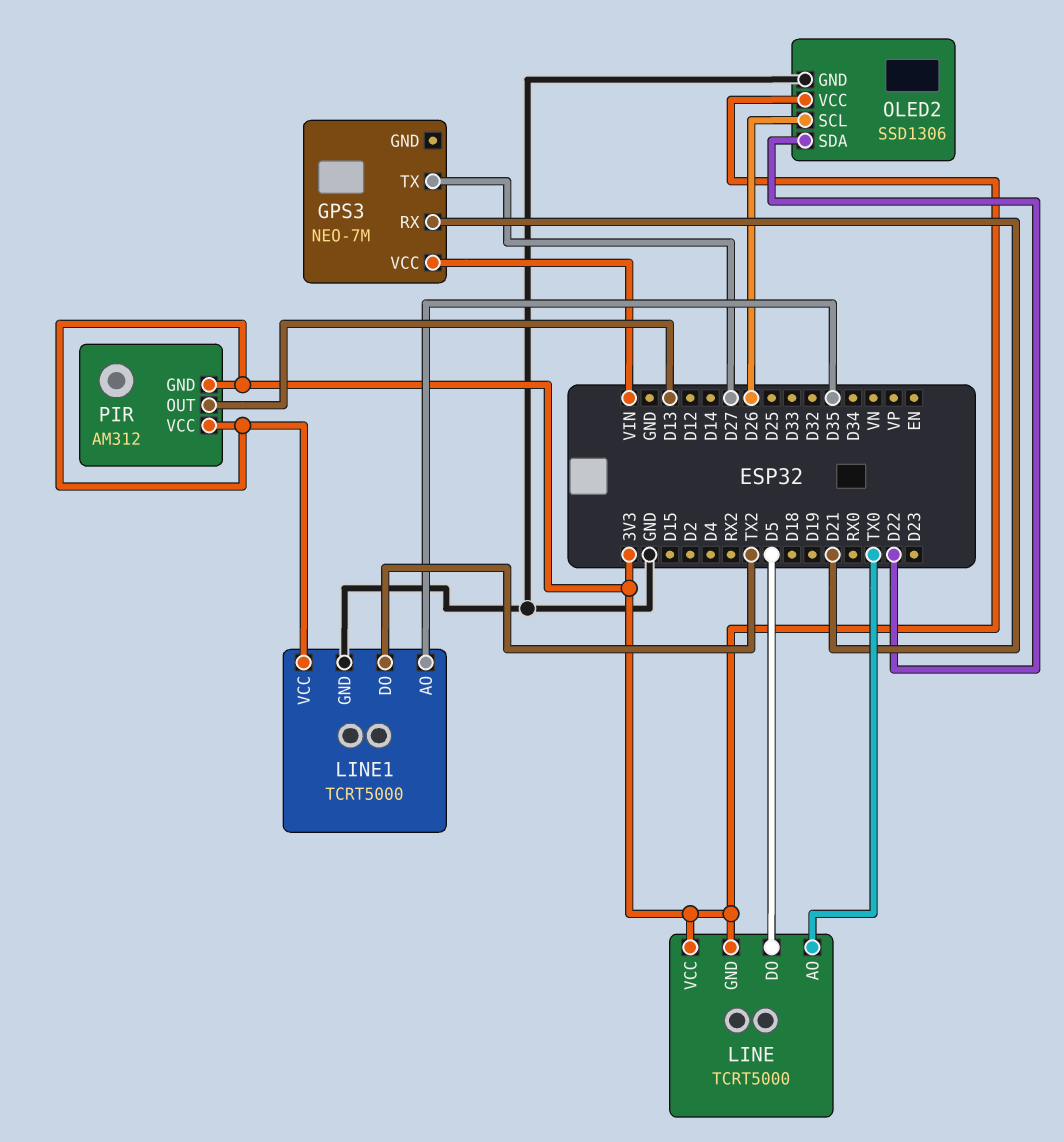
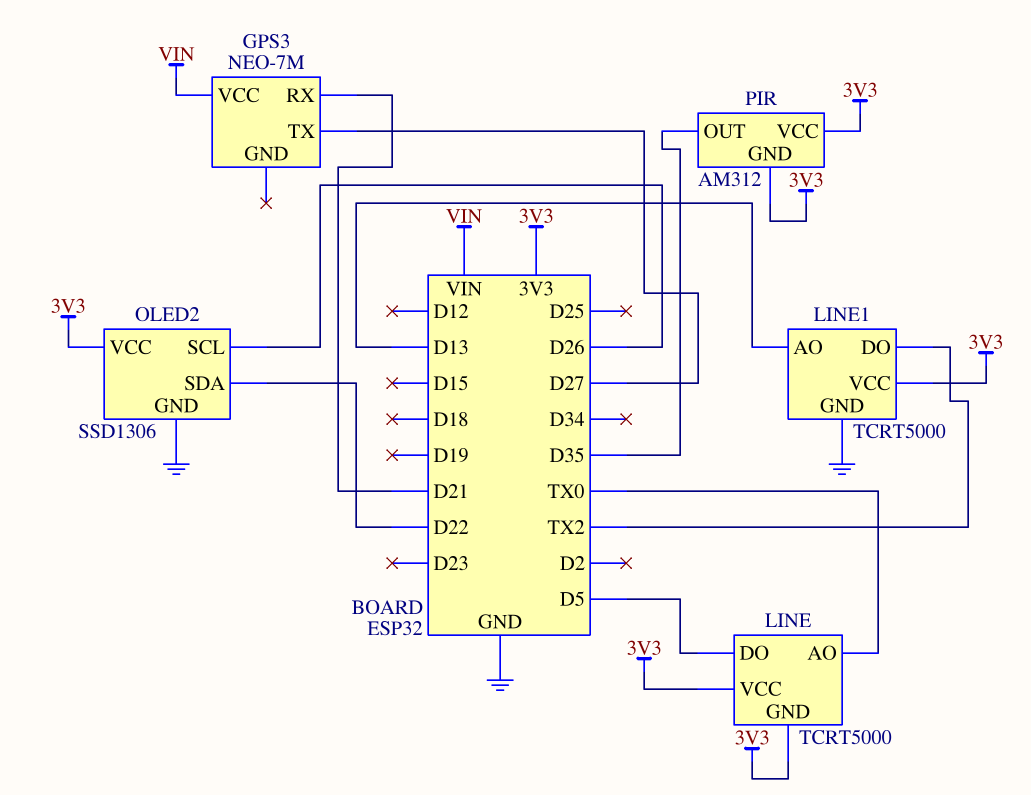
LINE1 pin AO: D35 -> D13
PIR pin OUT: D13 -> D35

